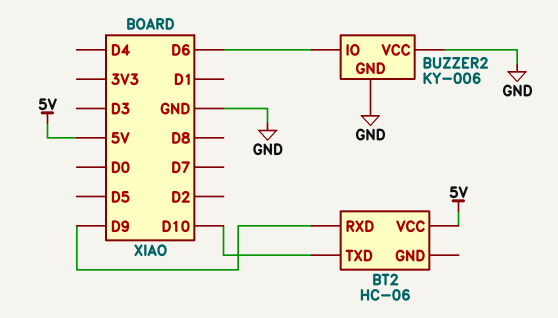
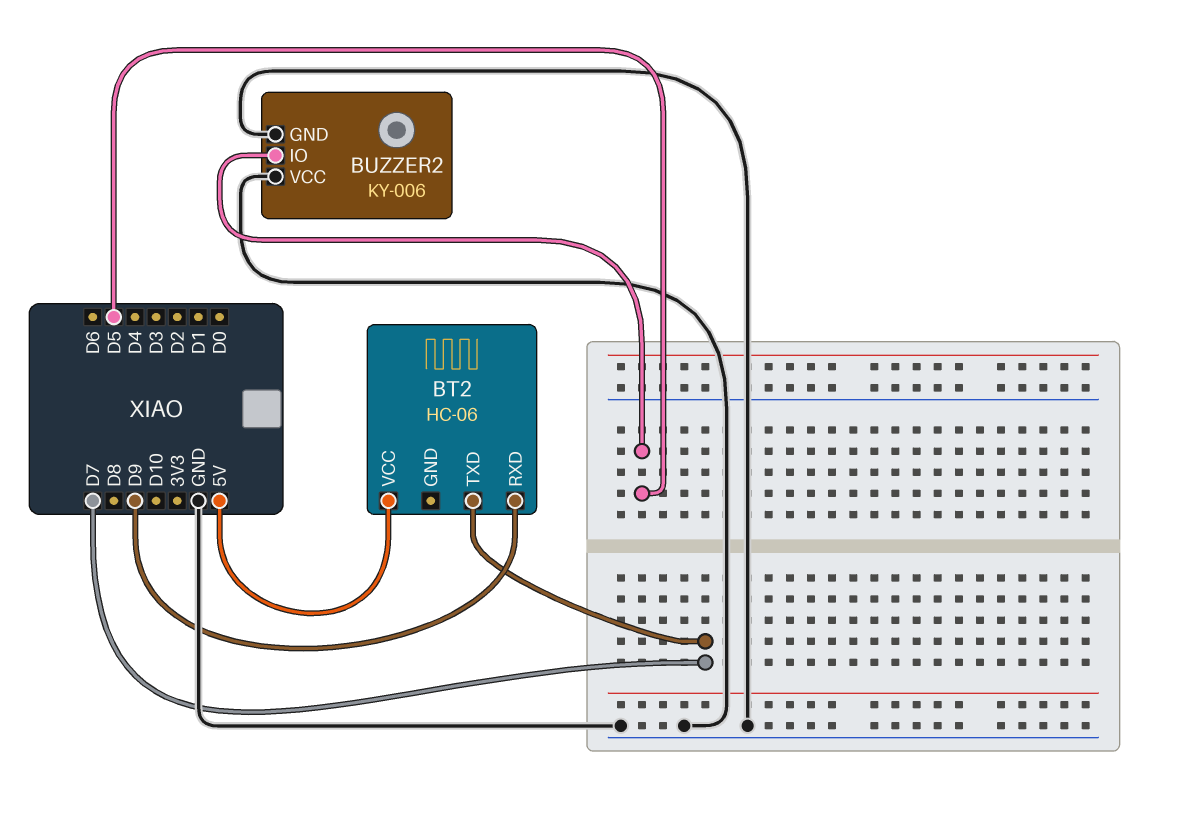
BT2 pin TXD: D10 -> D7
BUZZER2 pin IO: D6 -> D5

